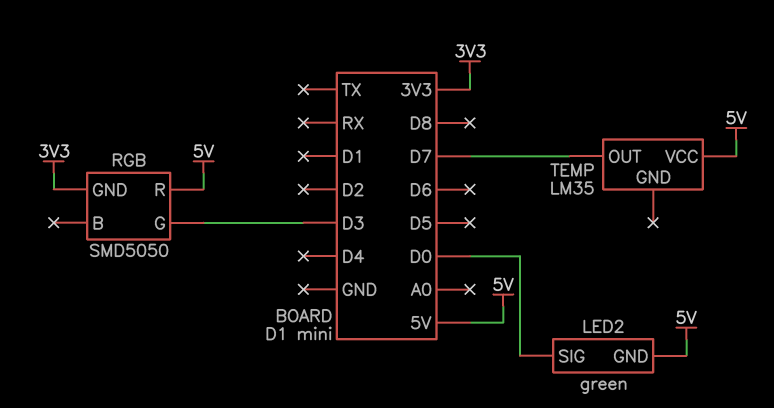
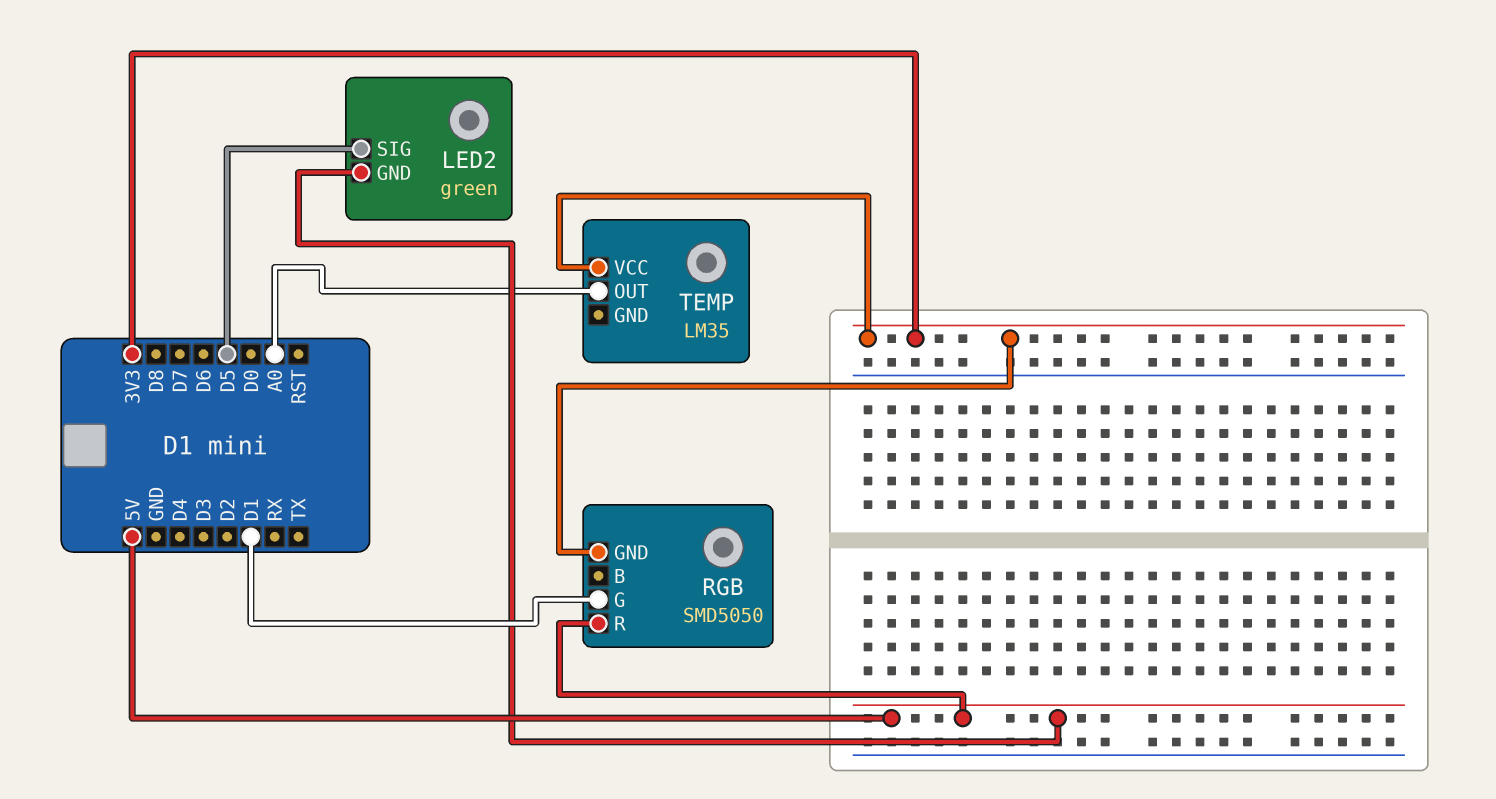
LED2 pin SIG: D0 -> D5
RGB pin G: D3 -> D1
TEMP pin OUT: D7 -> A0
TEMP pin VCC: 5V -> 3V3

